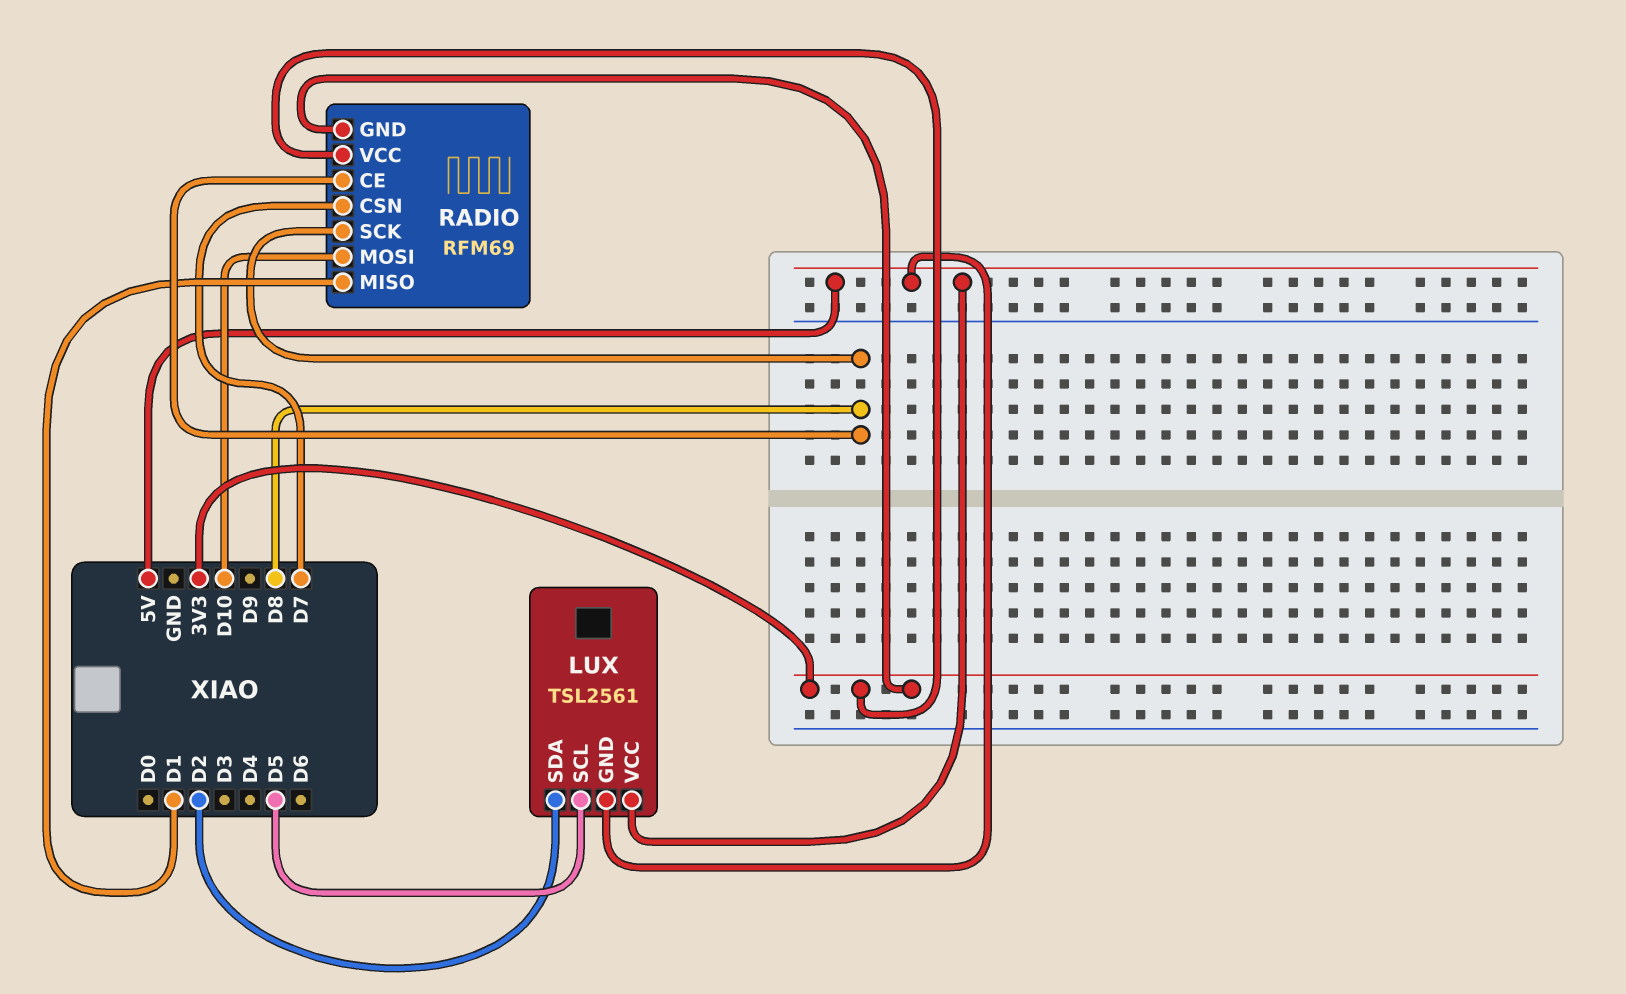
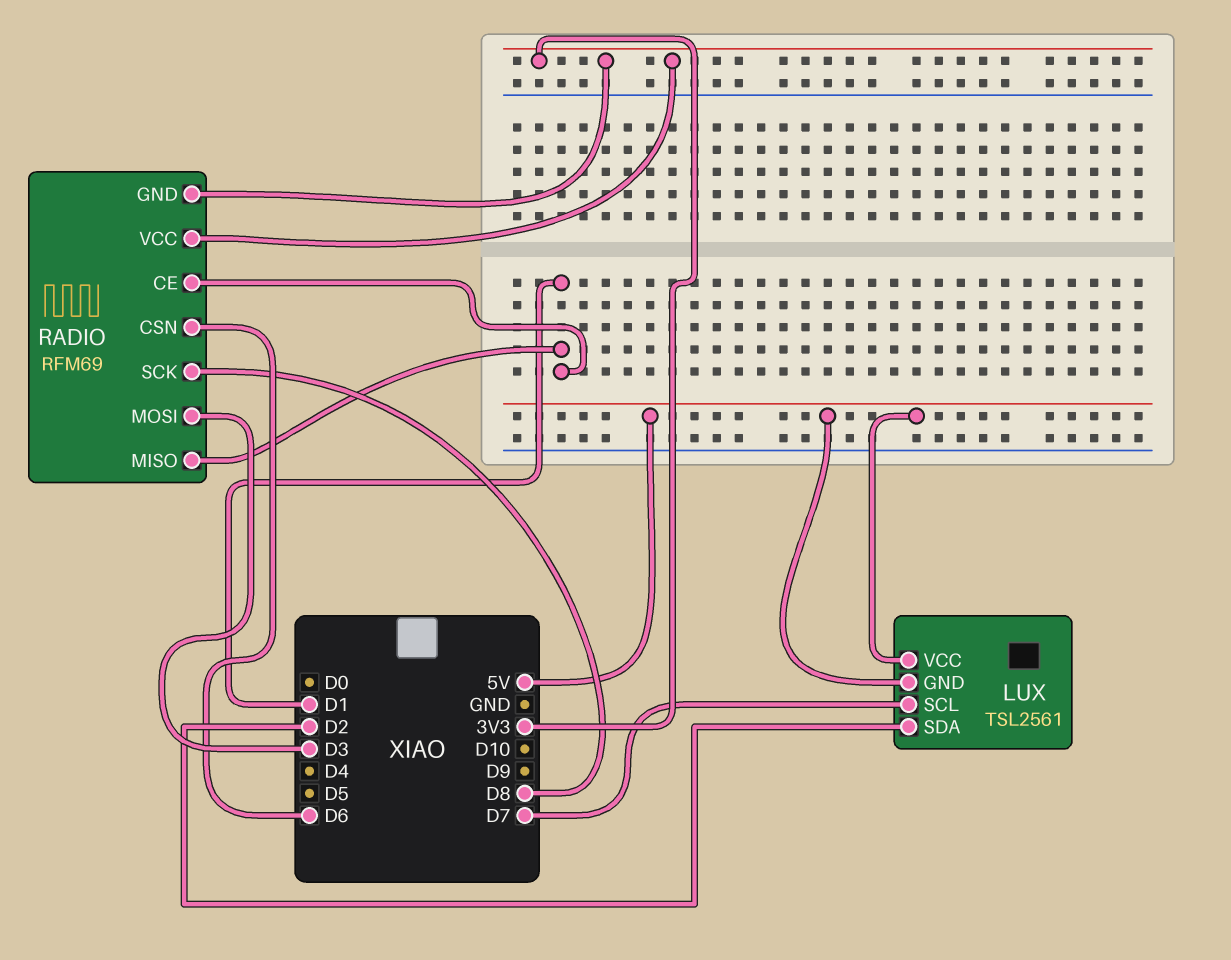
LUX pin SCL: D5 -> D7
RADIO pin CE: D8 -> D1
RADIO pin CSN: D7 -> D6
RADIO pin MOSI: D10 -> D3

